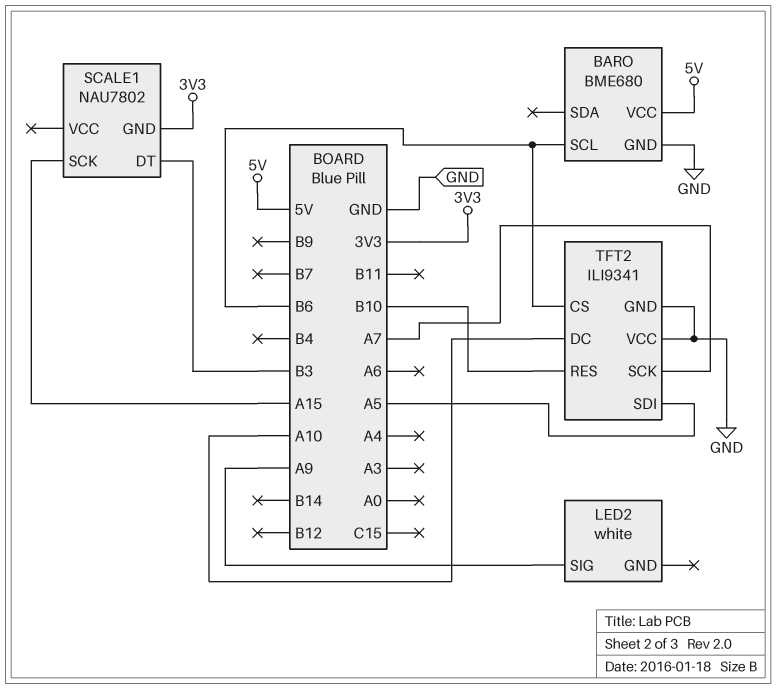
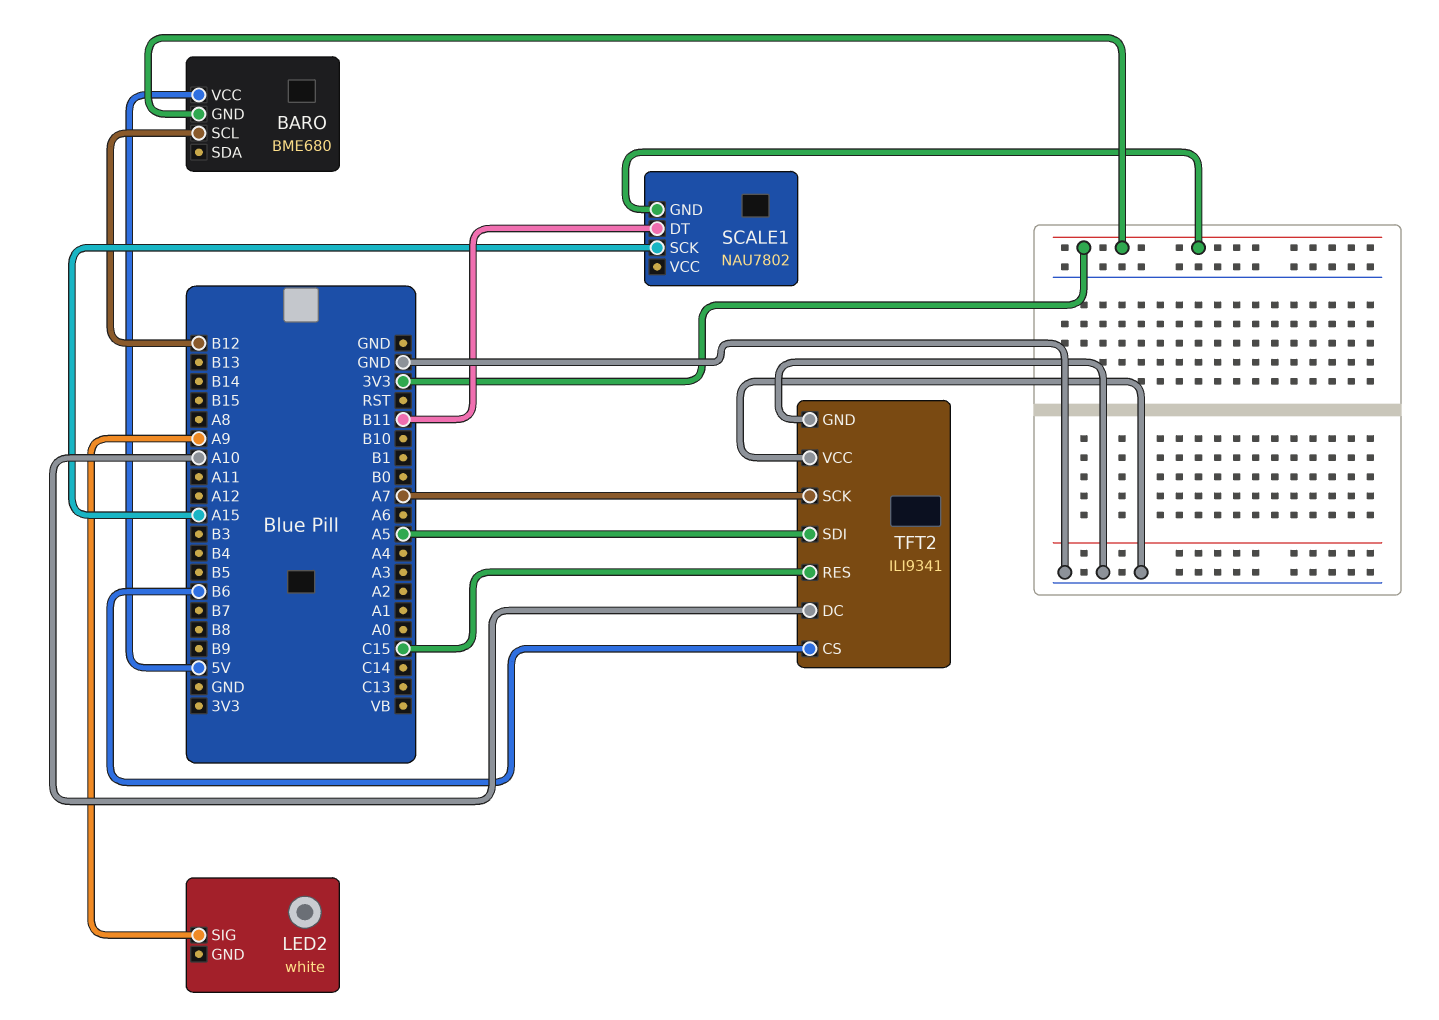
BARO pin GND: GND -> 3V3
BARO pin SCL: B6 -> B12
SCALE1 pin DT: B3 -> B11
TFT2 pin RES: B10 -> C15

